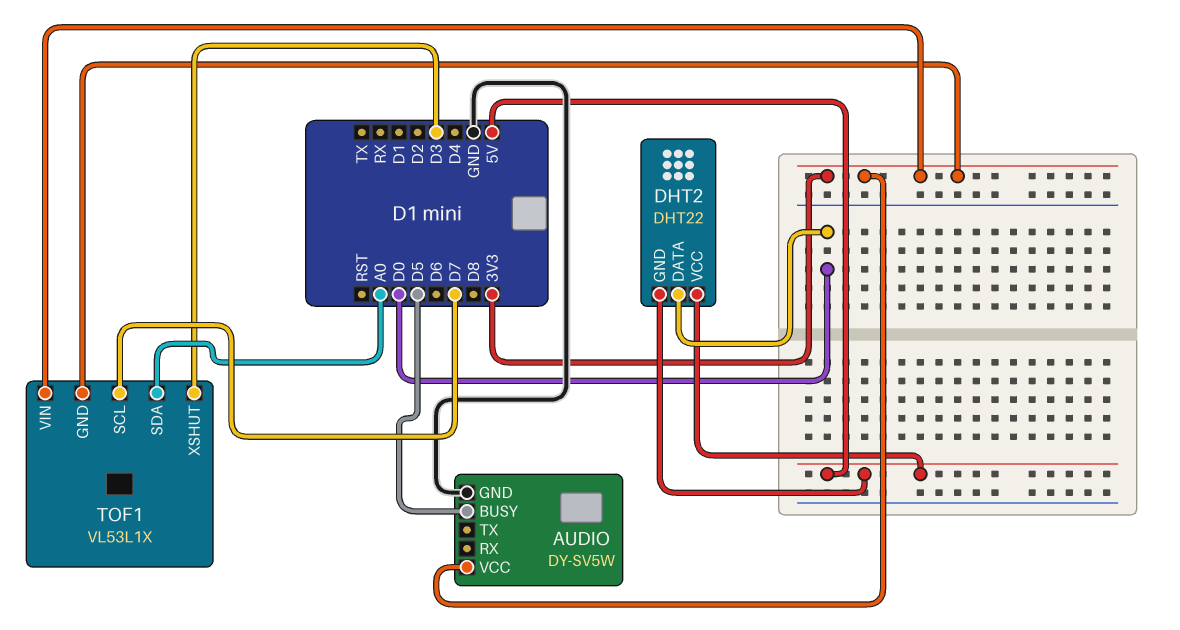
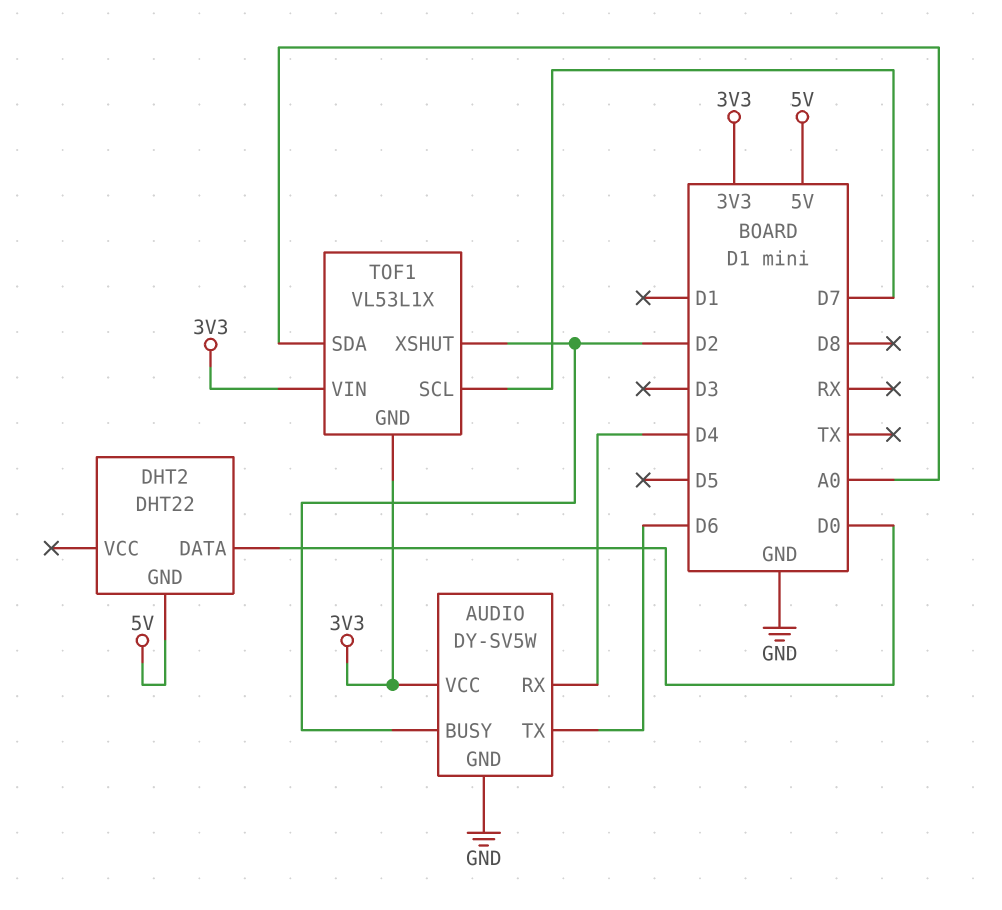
AUDIO pin BUSY: D5 -> D2
AUDIO pin RX: none -> D4
AUDIO pin TX: none -> D6
DHT2 pin VCC: 5V -> none
TOF1 pin XSHUT: D3 -> D2

